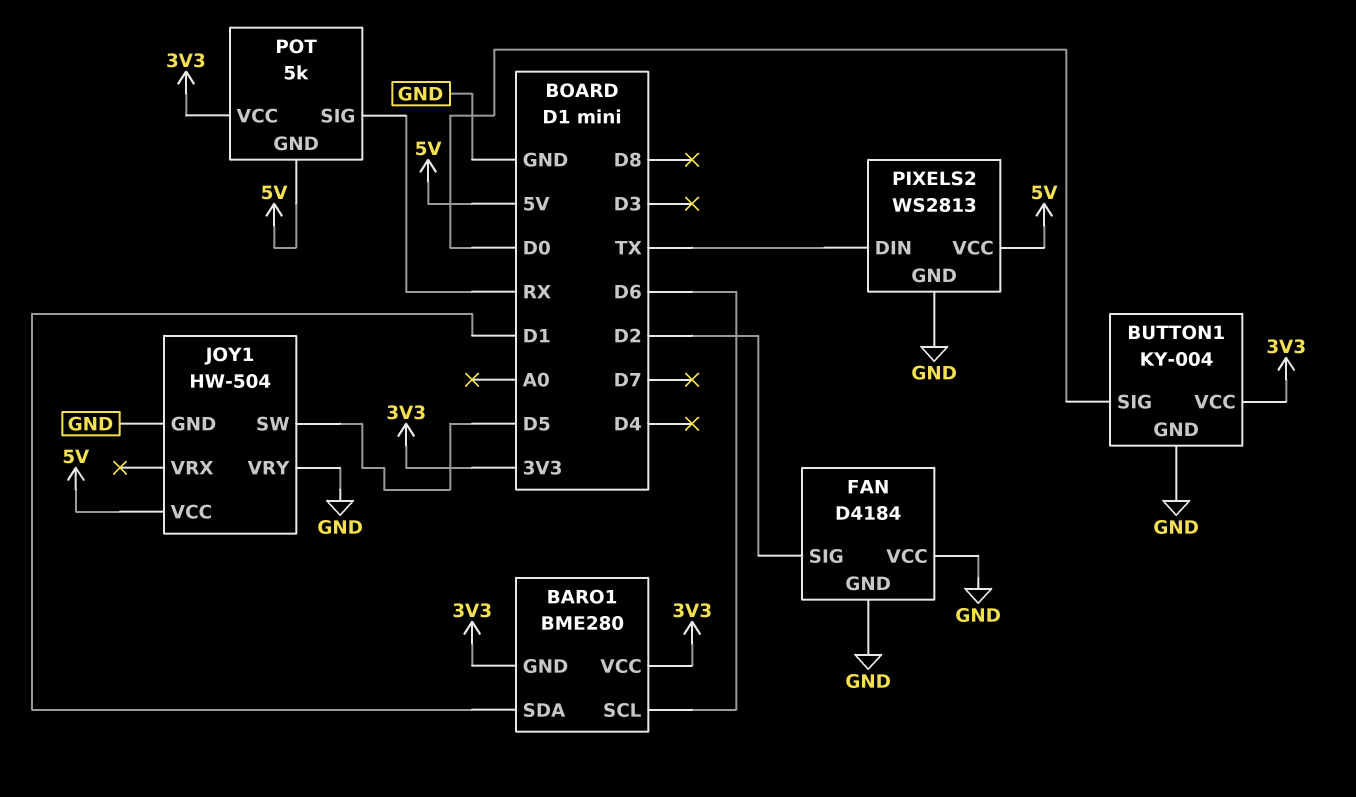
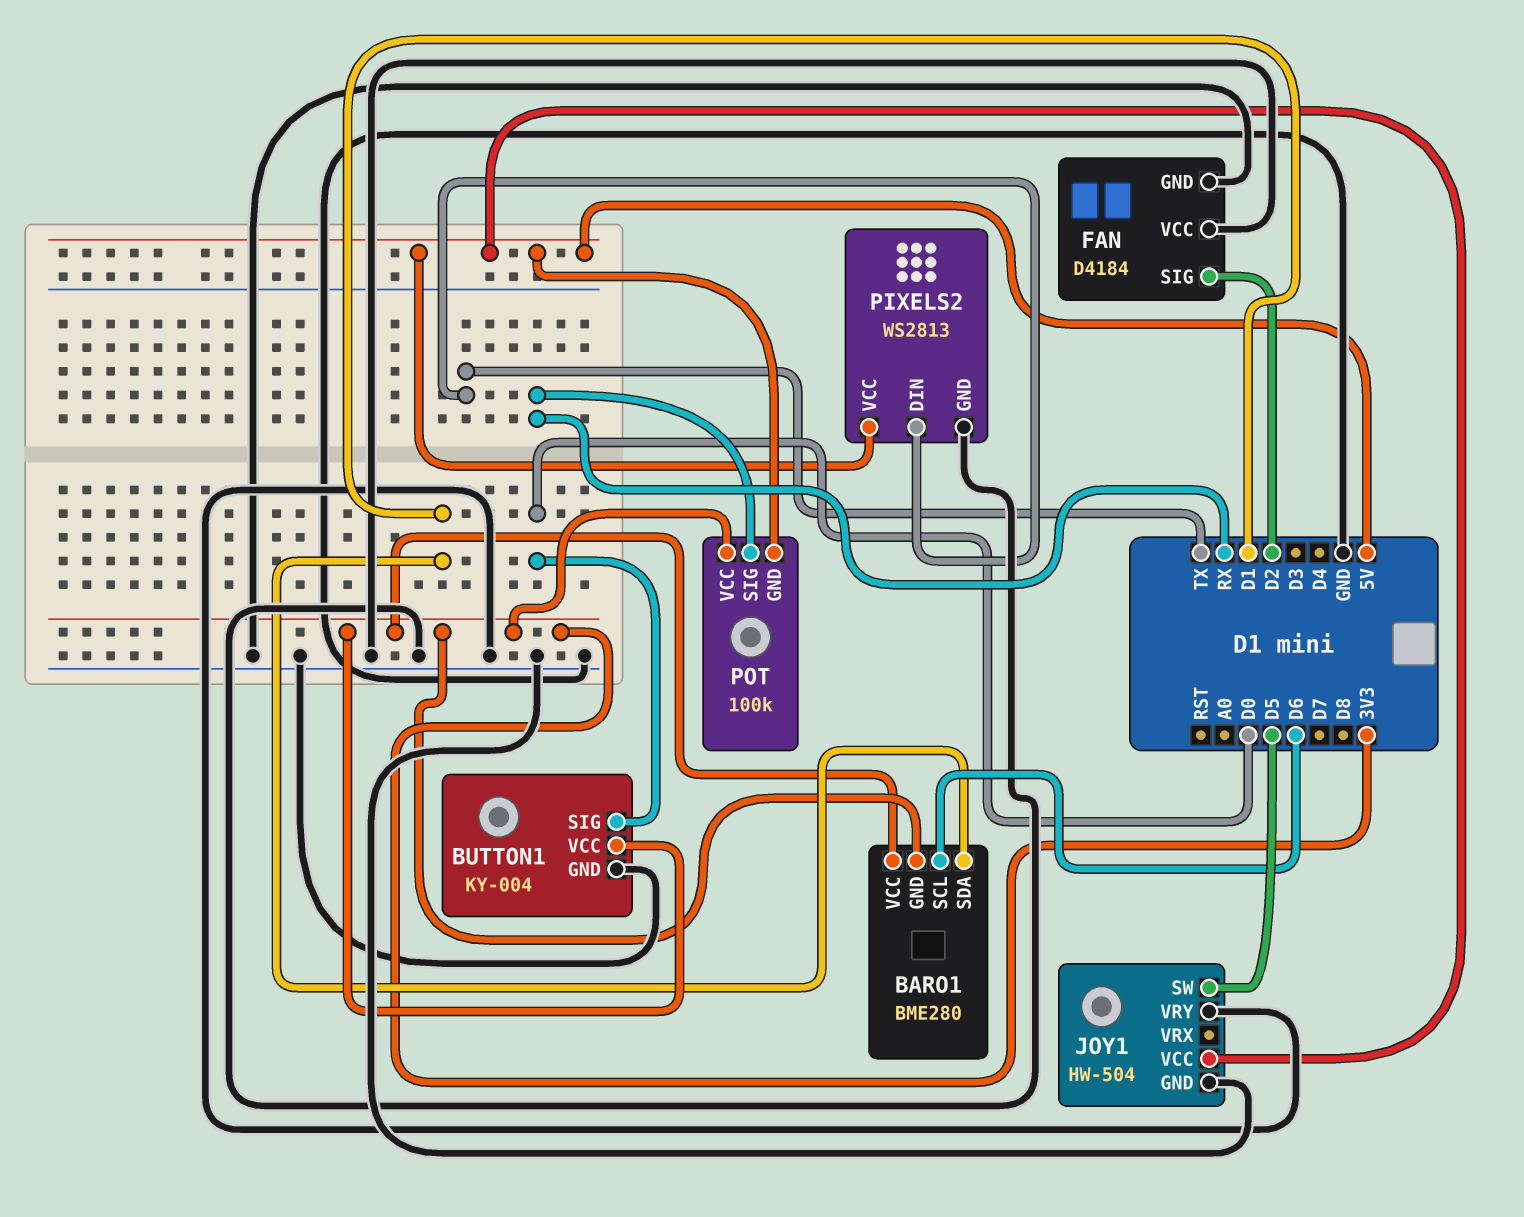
POT: 5k -> 100k

